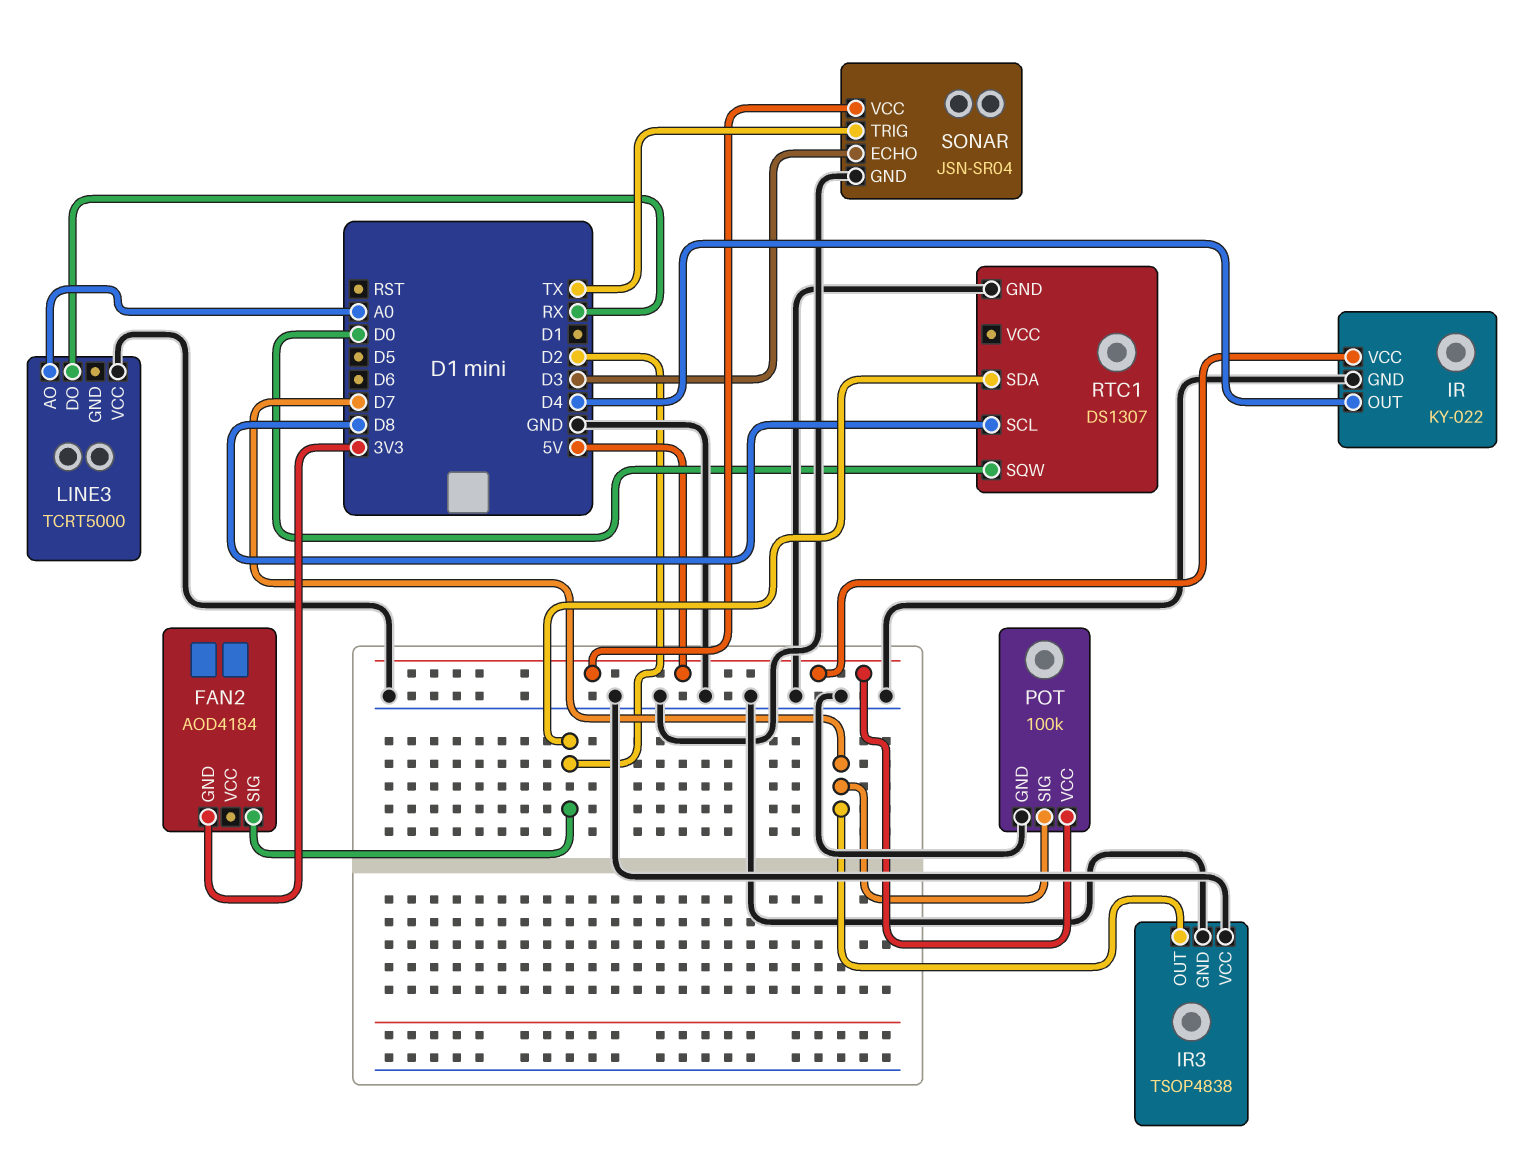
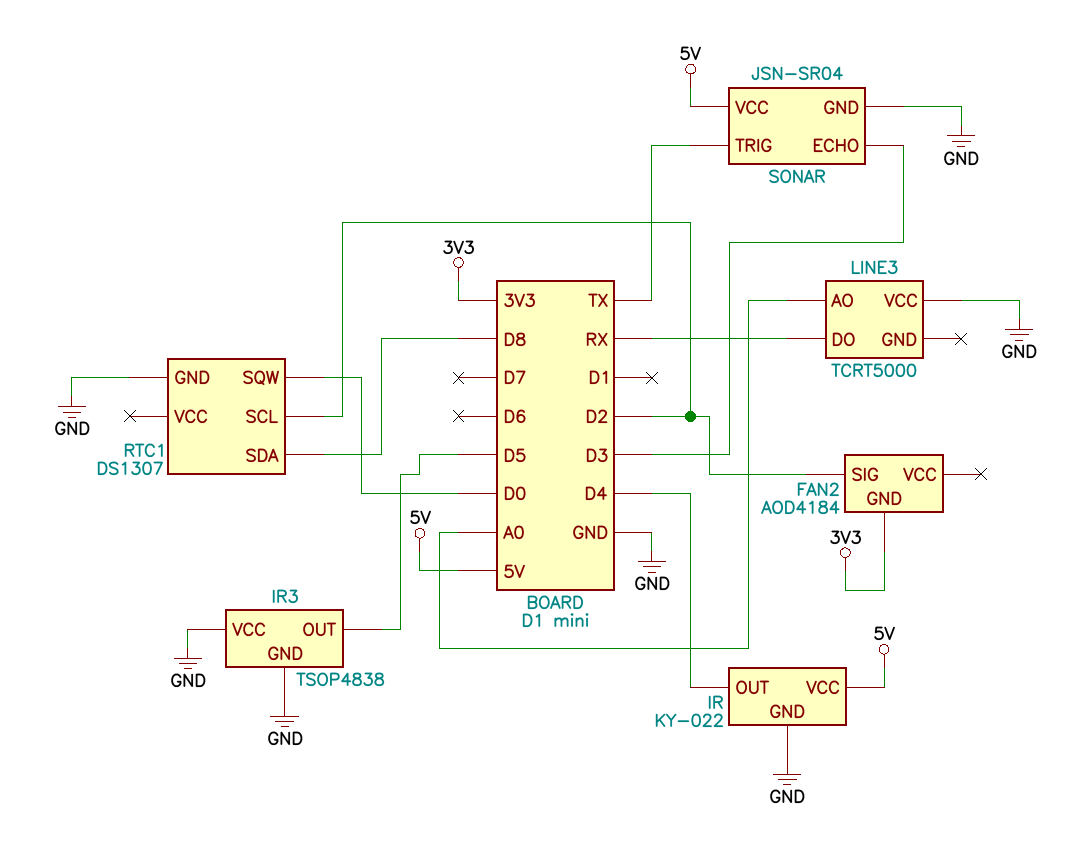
IR3 pin OUT: D7 -> D5
POT: 100k -> none
POT pin GND: GND -> none
POT pin SIG: D7 -> none
POT pin VCC: 5V -> none
RTC1 pin SCL: D8 -> D2
RTC1 pin SDA: D2 -> D8

